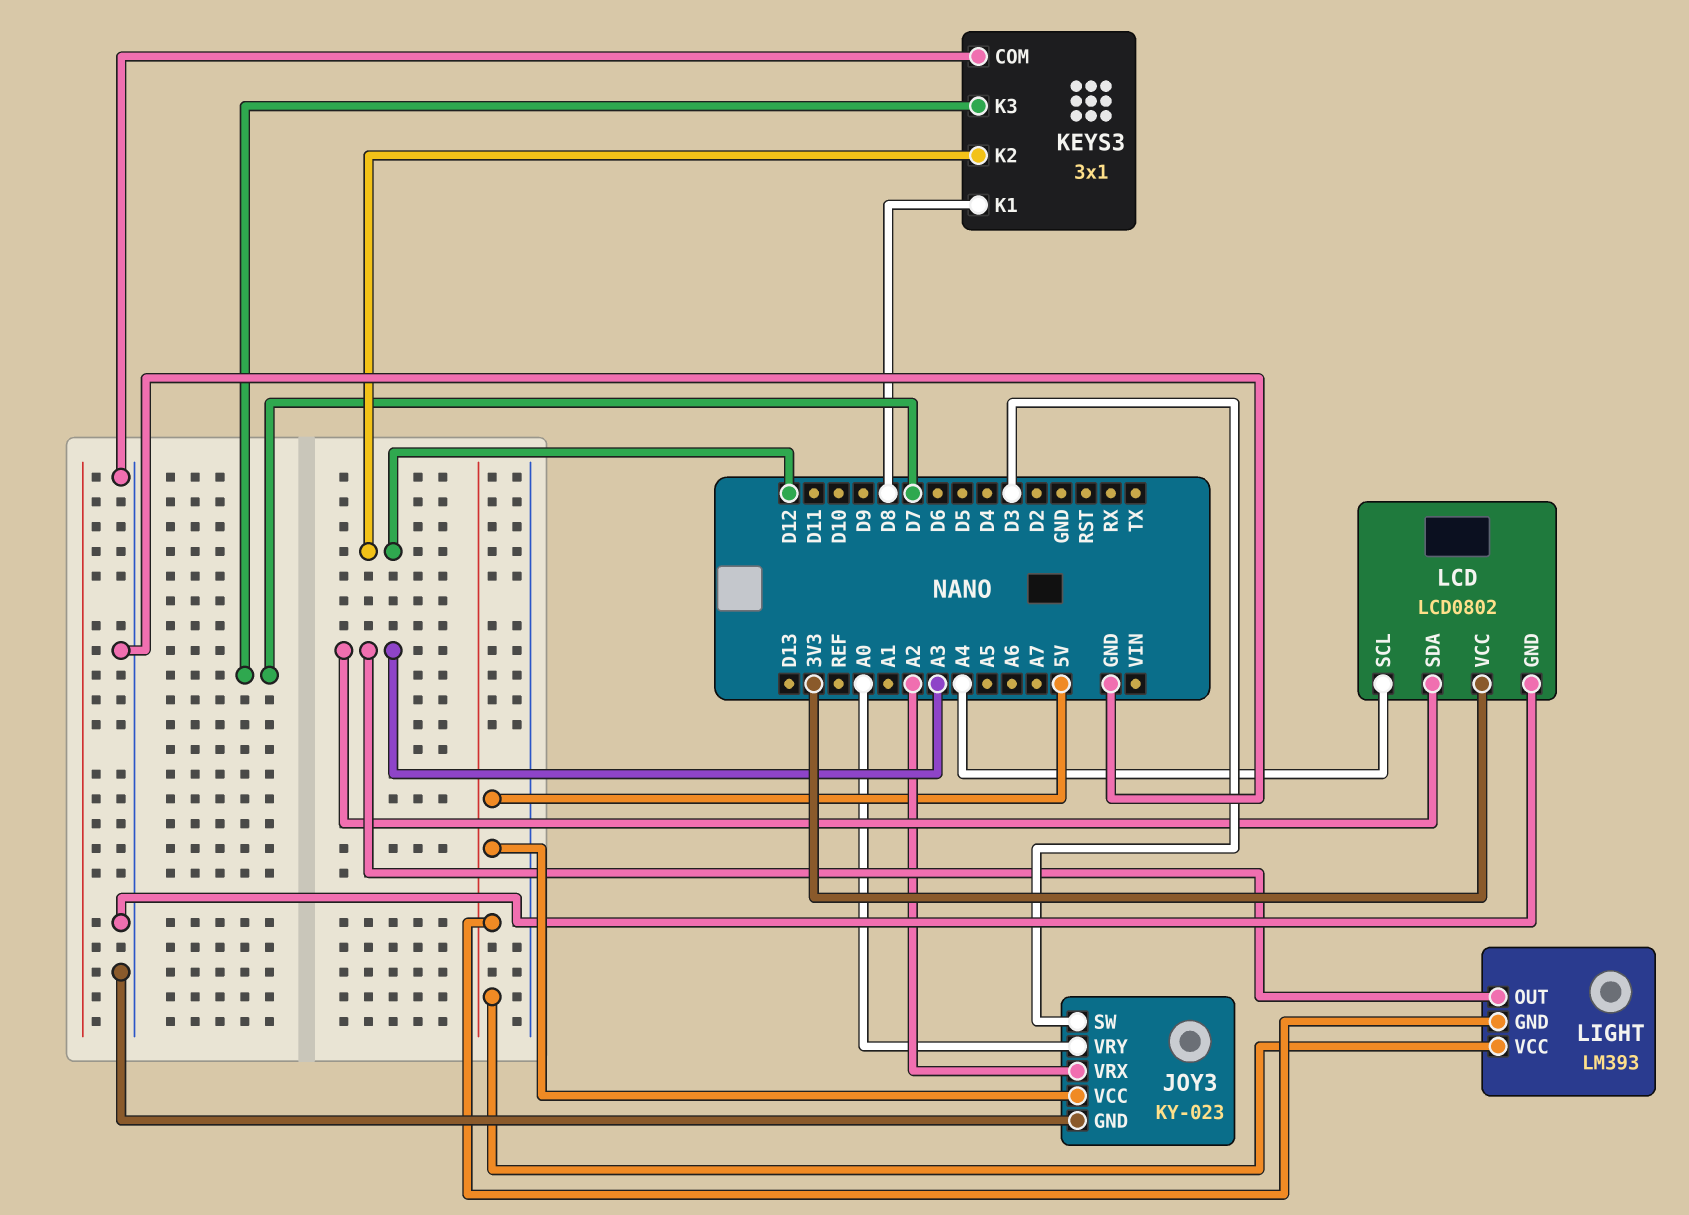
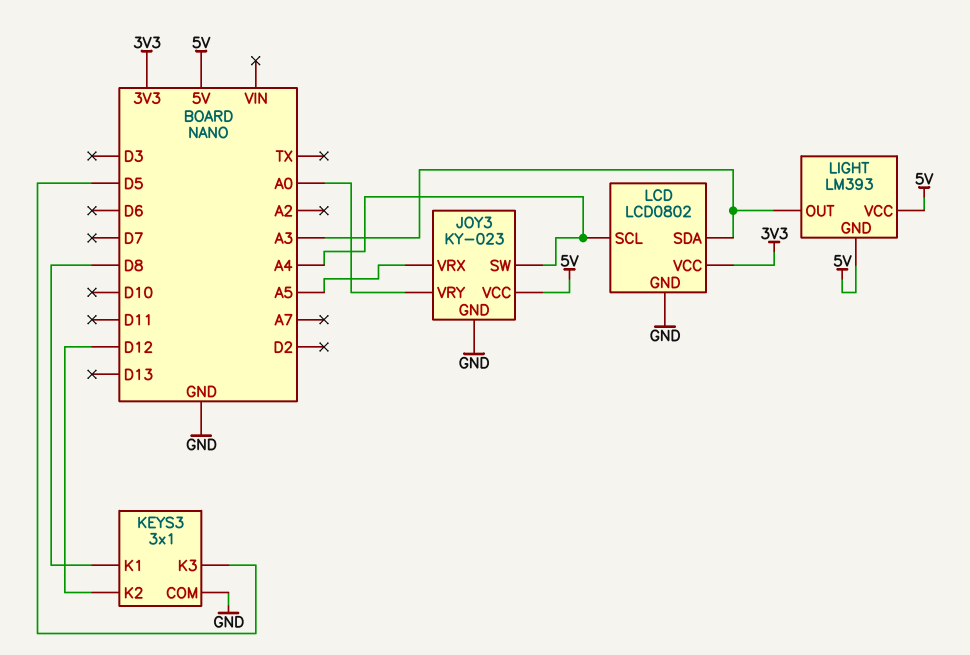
JOY3 pin SW: D3 -> A4
JOY3 pin VRX: A2 -> A5
KEYS3 pin K3: D7 -> D5

